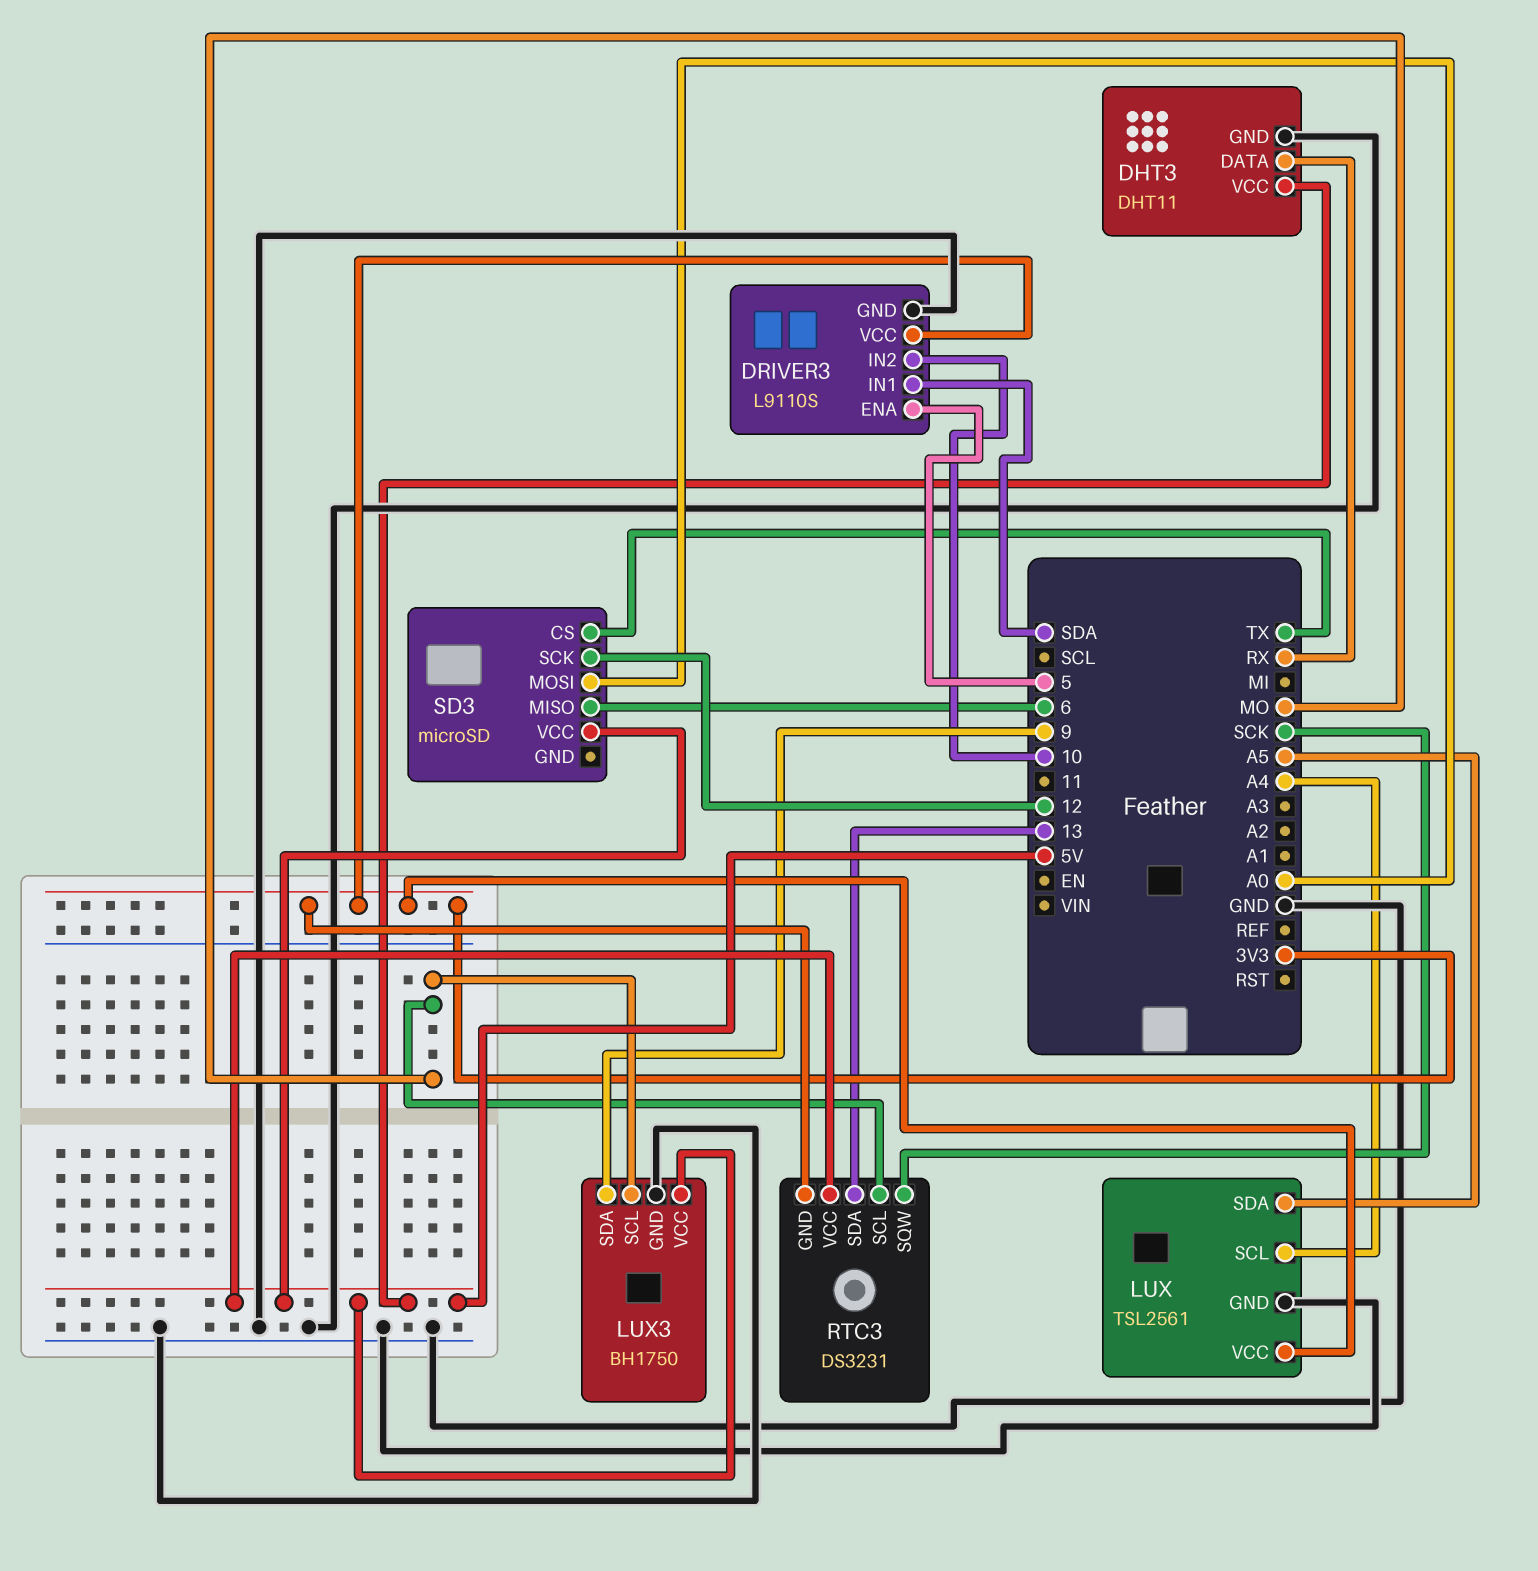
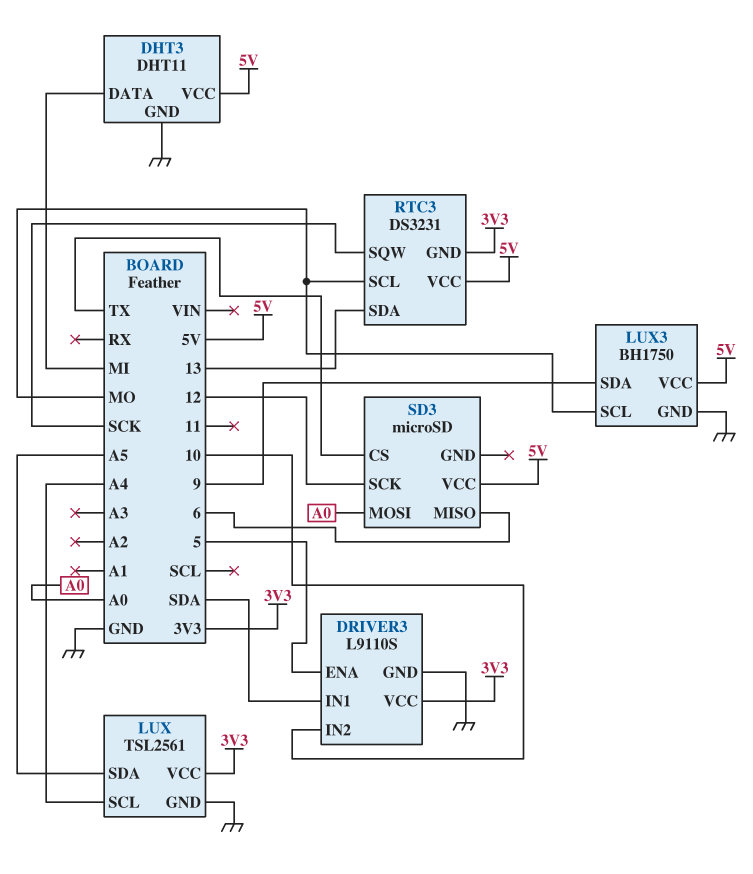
DHT3 pin DATA: RX -> MI

